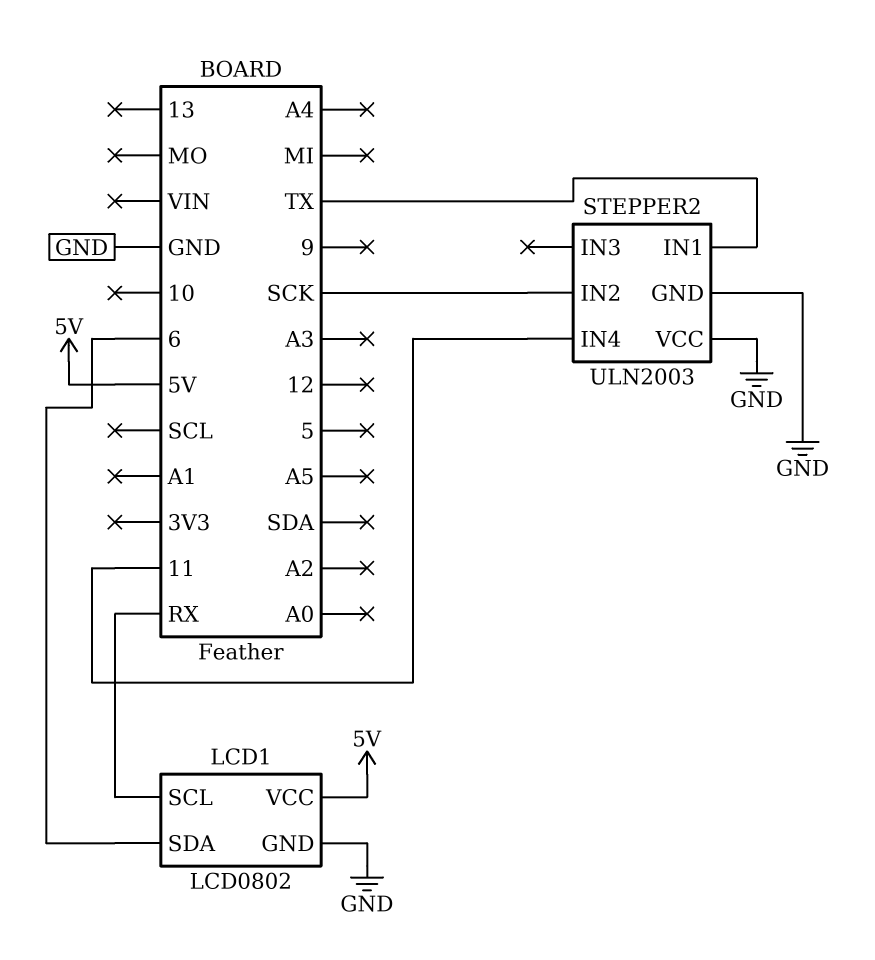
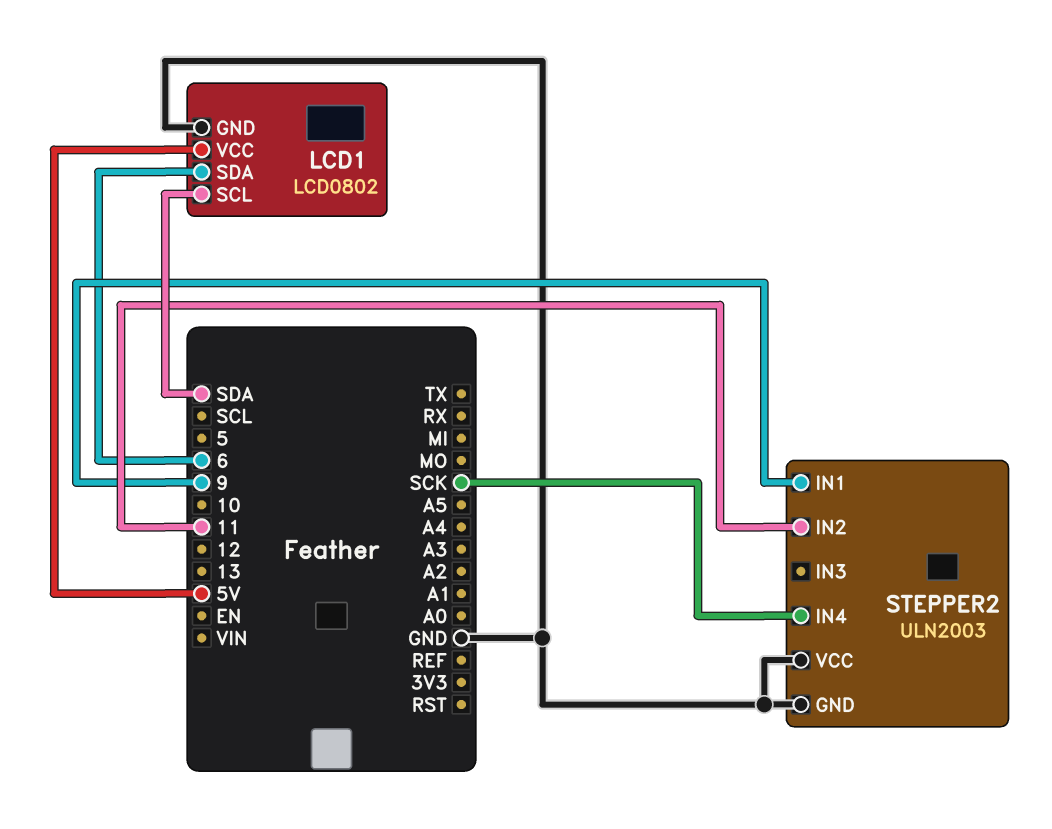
LCD1 pin SCL: RX -> SDA
STEPPER2 pin IN1: TX -> 9
STEPPER2 pin IN2: SCK -> 11
STEPPER2 pin IN4: 11 -> SCK

